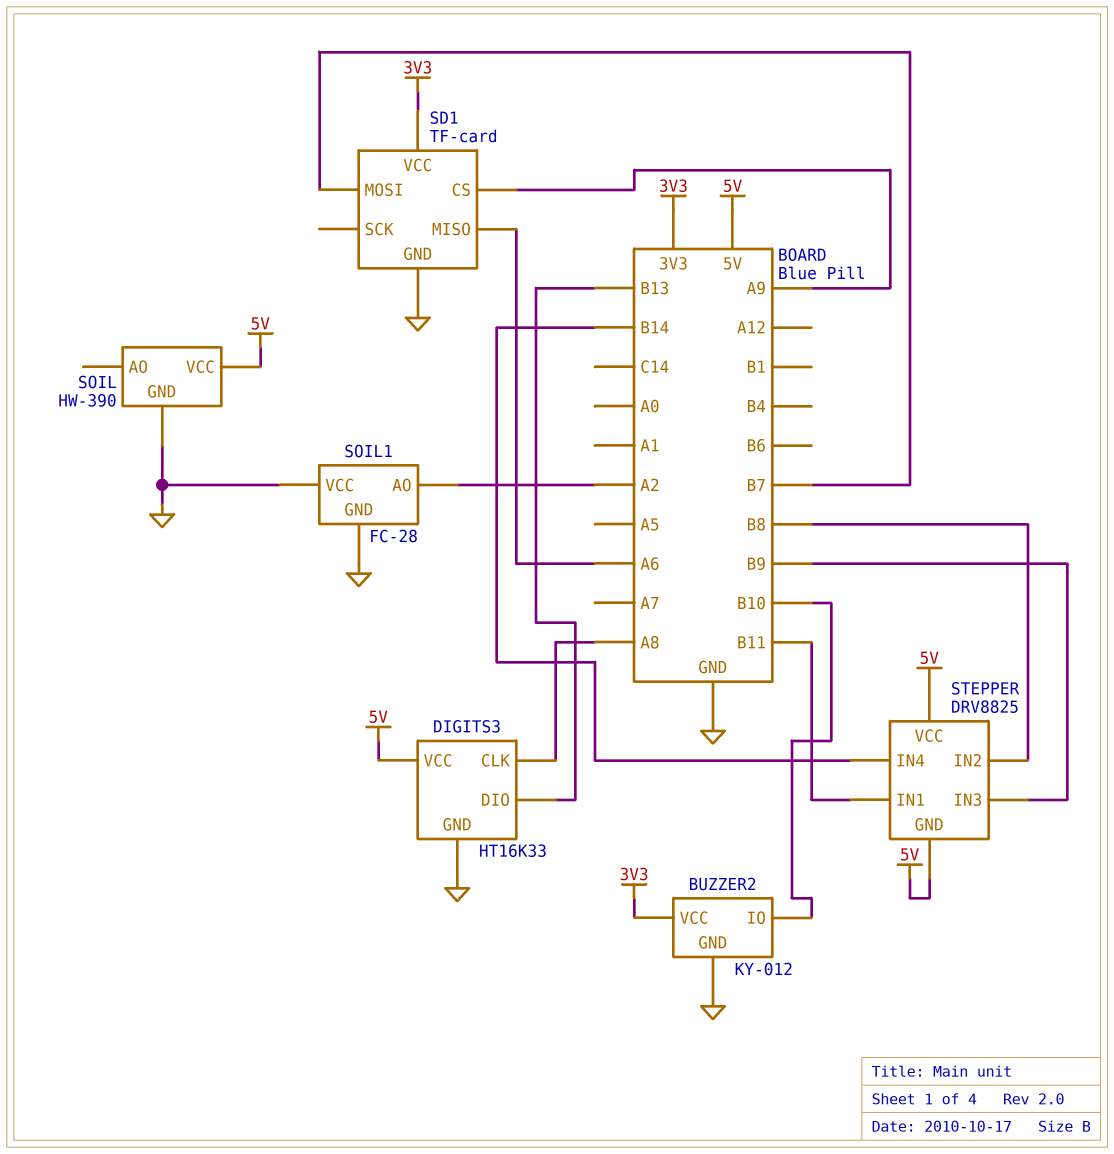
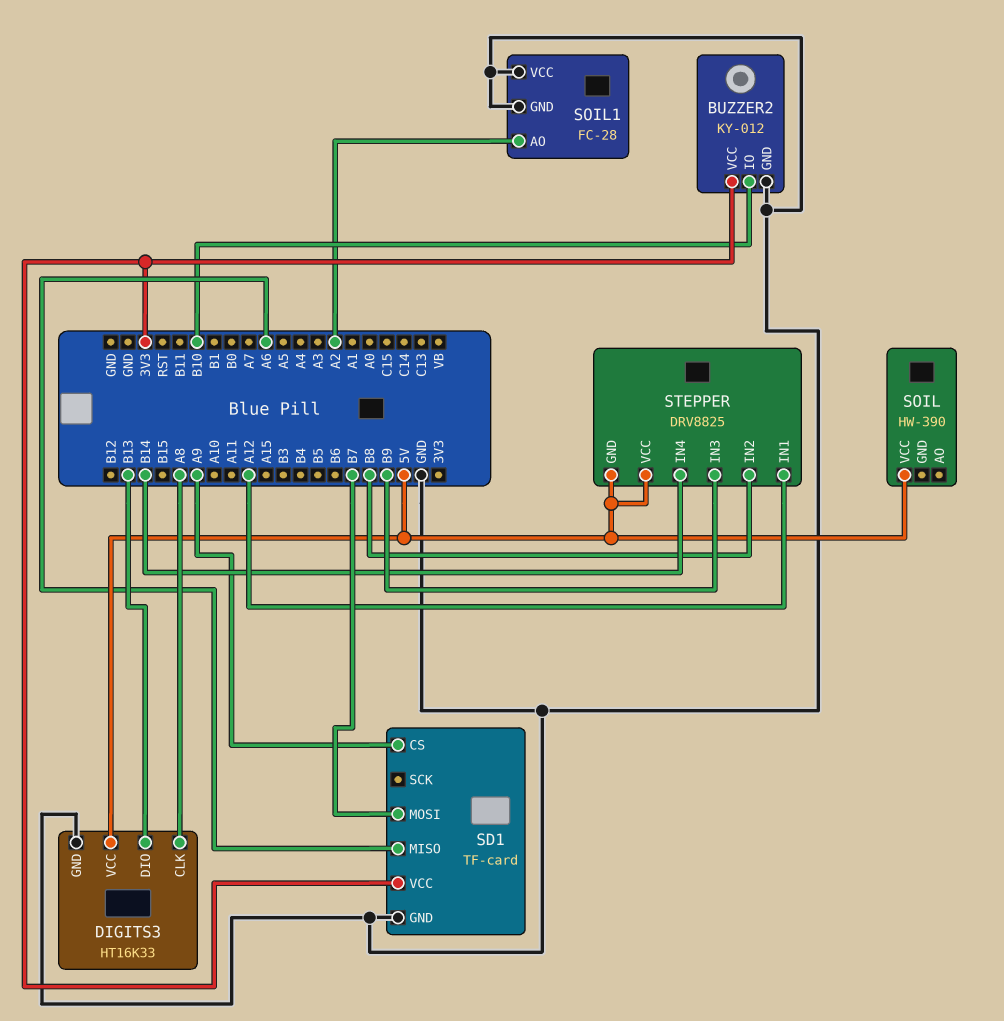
SOIL pin GND: GND -> none
STEPPER pin IN1: B11 -> A12

